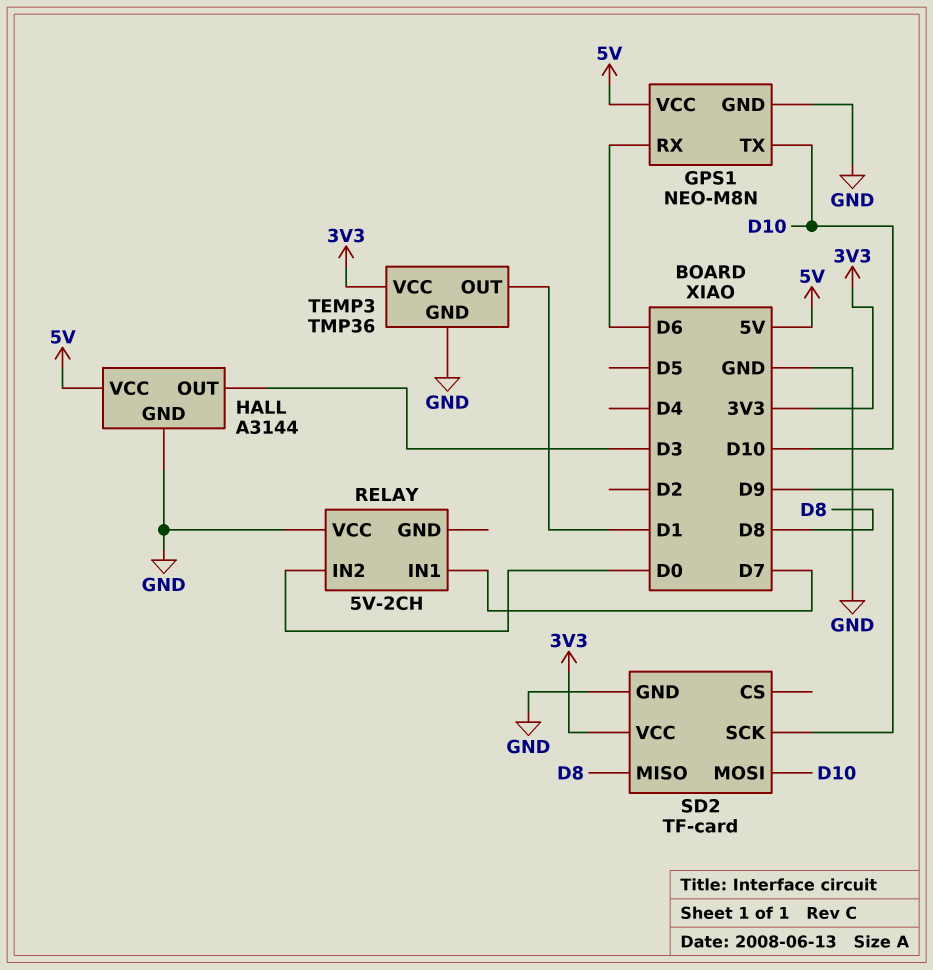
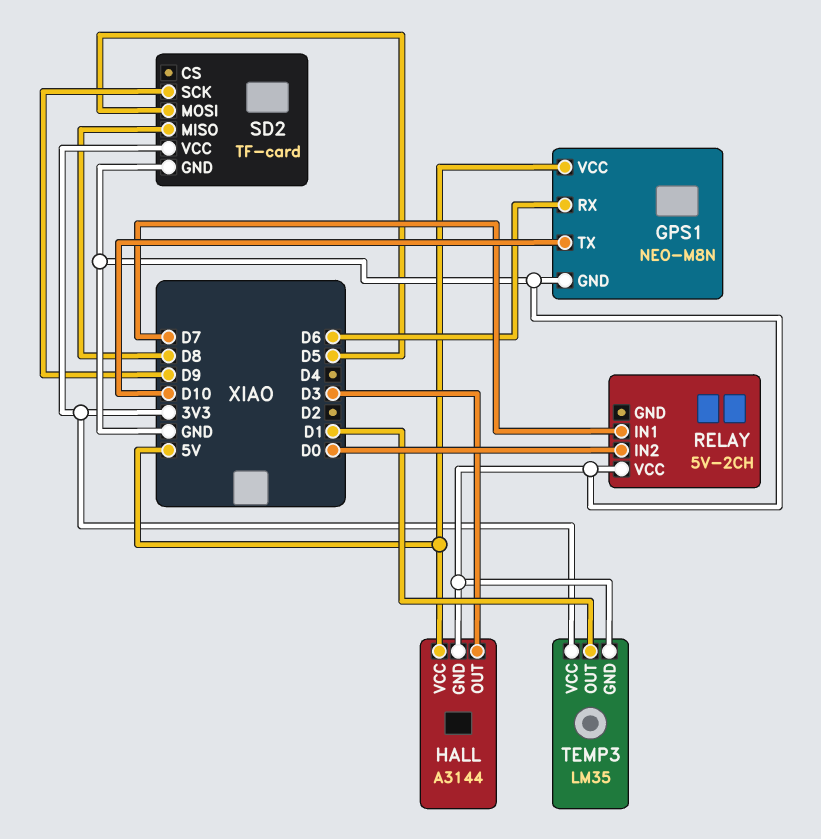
SD2 pin MOSI: D10 -> D5
TEMP3: TMP36 -> LM35

